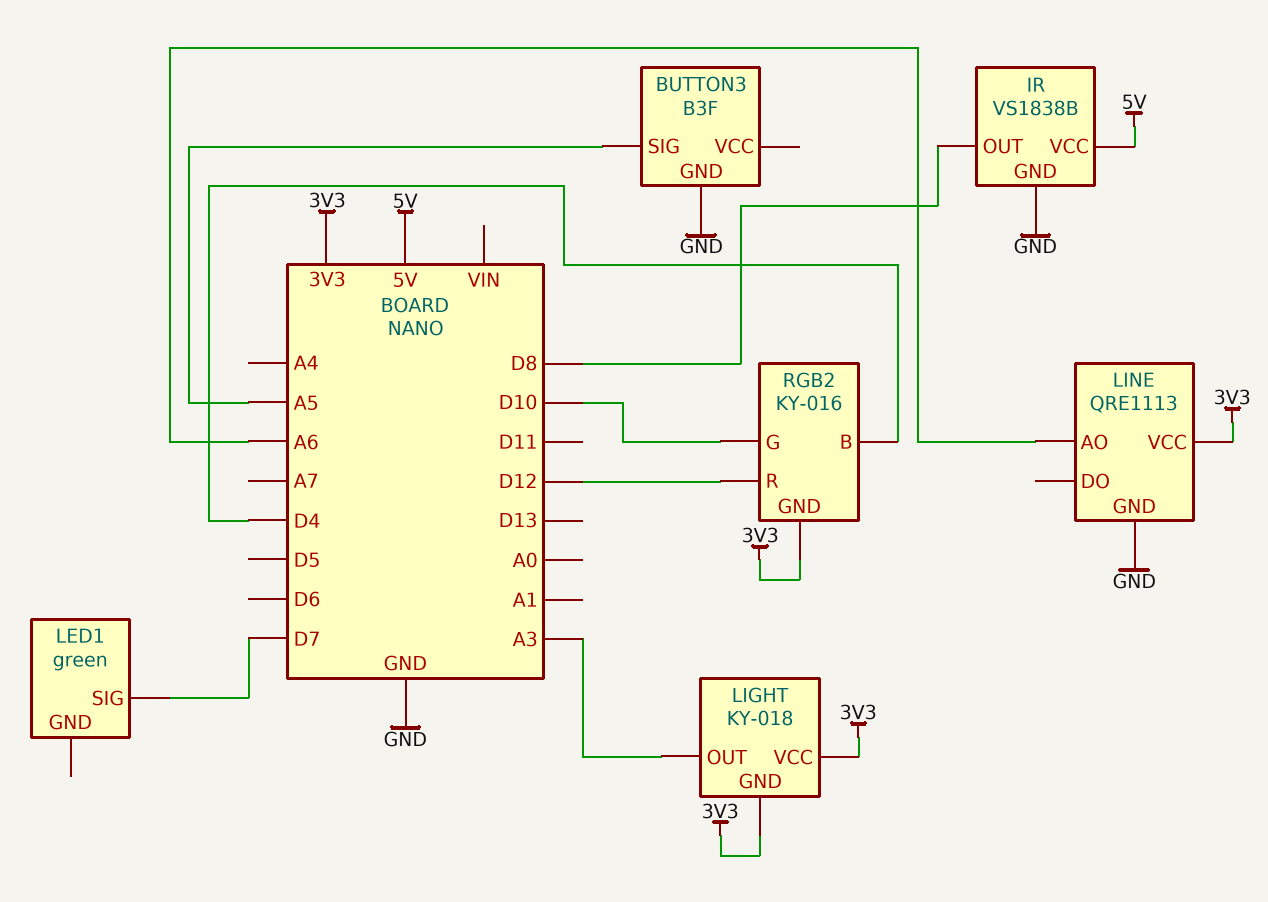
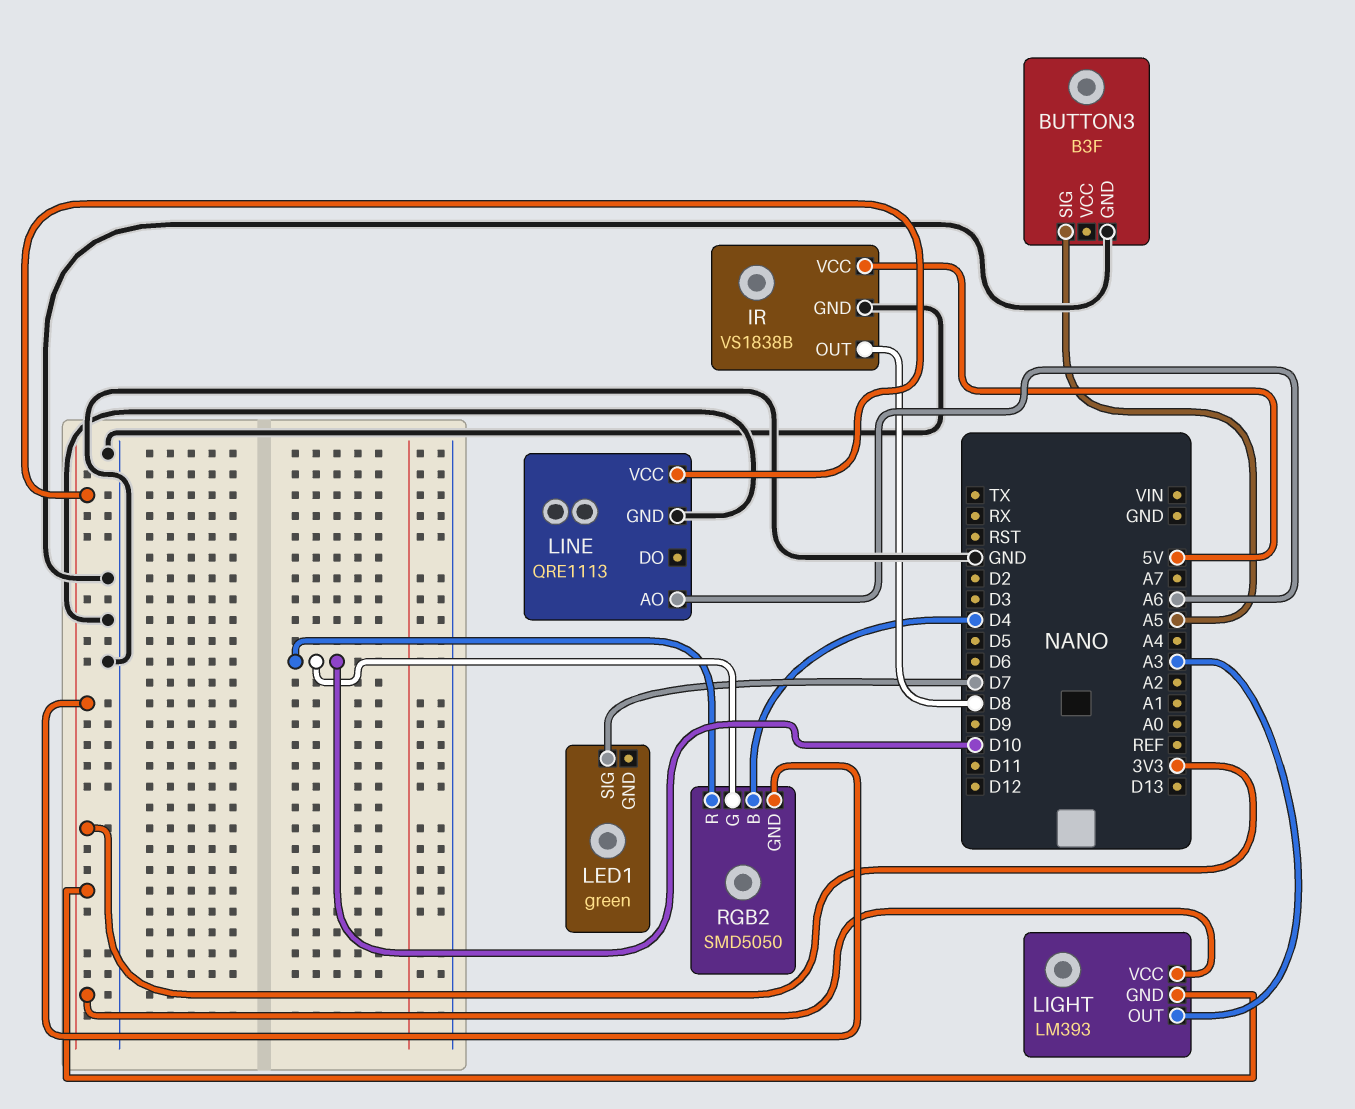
LIGHT: KY-018 -> LM393
RGB2: KY-016 -> SMD5050
RGB2 pin R: D12 -> D10

